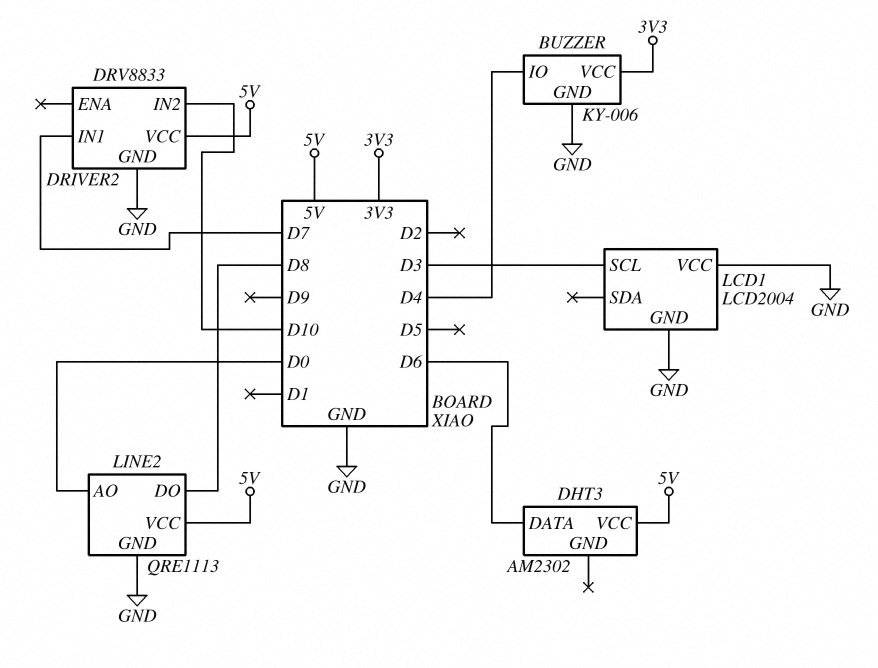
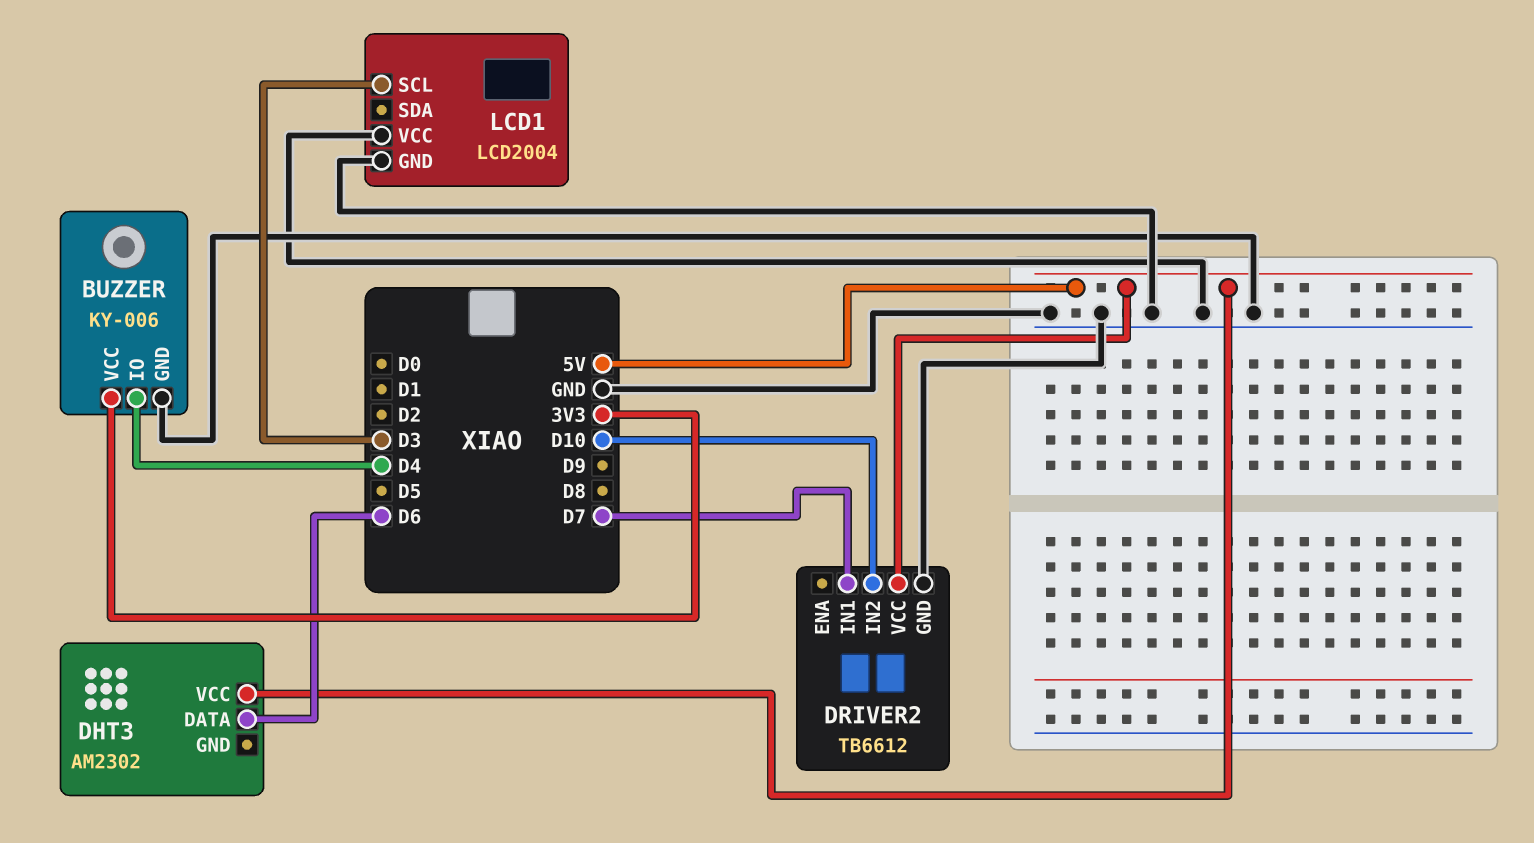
DRIVER2: DRV8833 -> TB6612
LINE2: QRE1113 -> none
LINE2 pin AO: D0 -> none
LINE2 pin DO: D8 -> none
LINE2 pin GND: GND -> none
LINE2 pin VCC: 5V -> none

